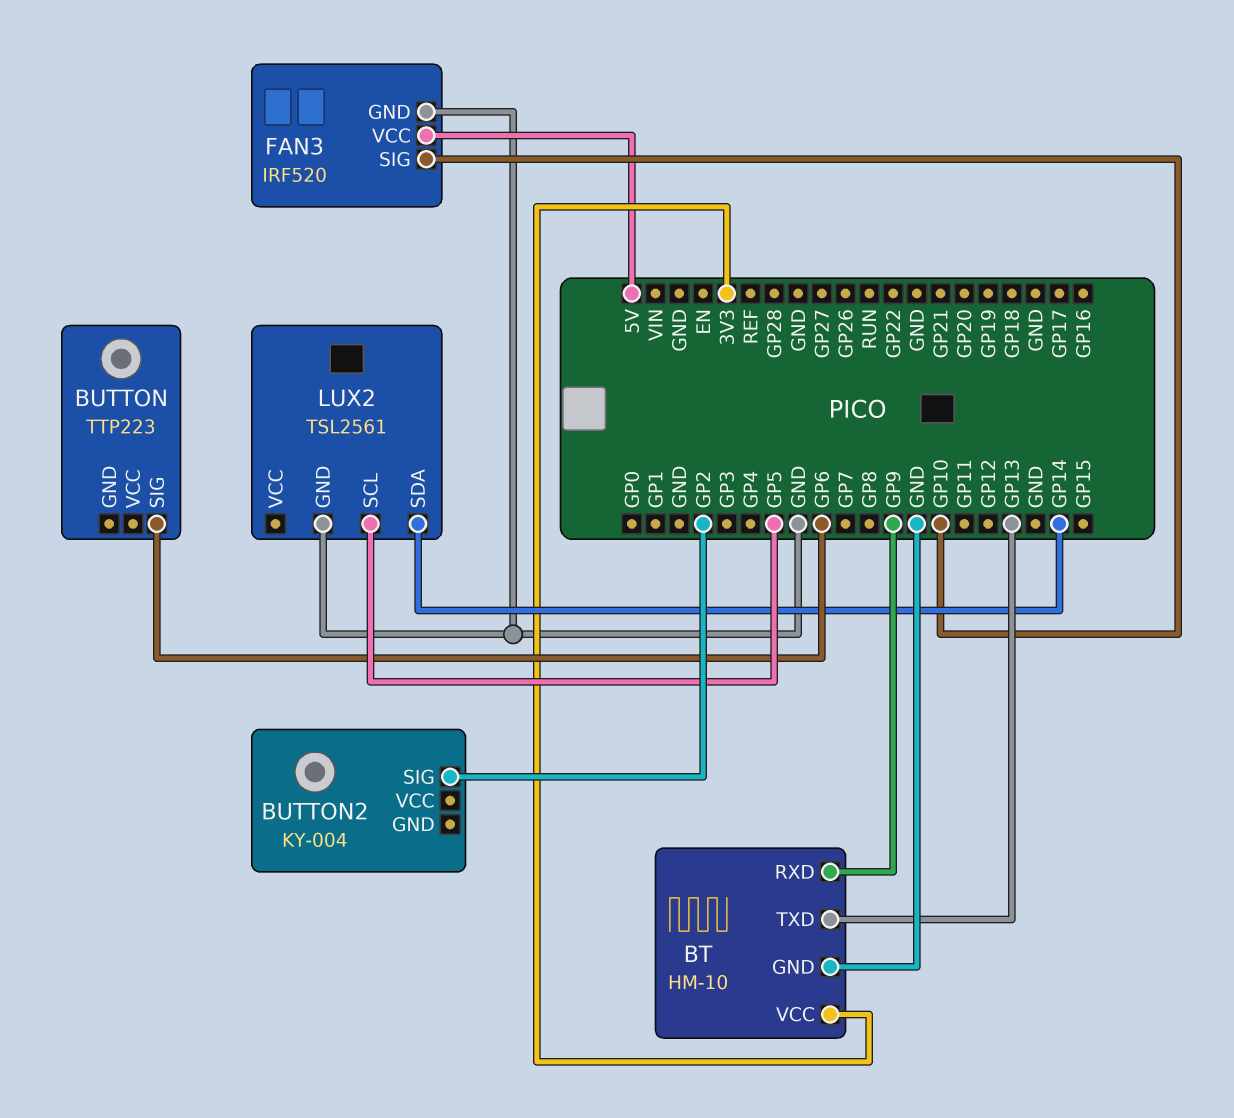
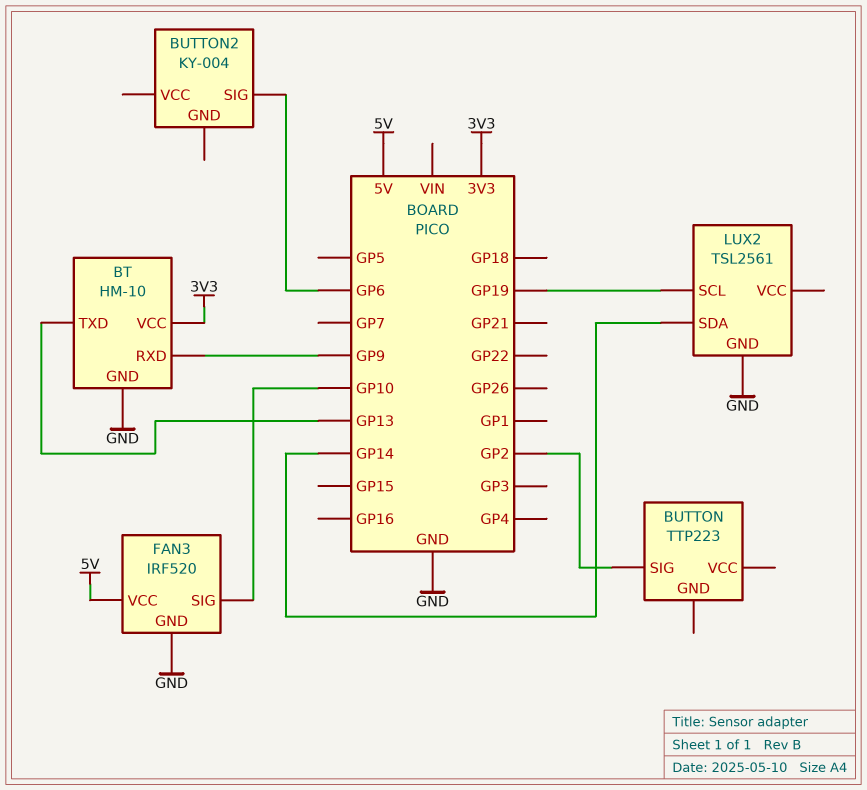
BUTTON pin SIG: GP6 -> GP2
BUTTON2 pin SIG: GP2 -> GP6
LUX2 pin SCL: GP5 -> GP19

